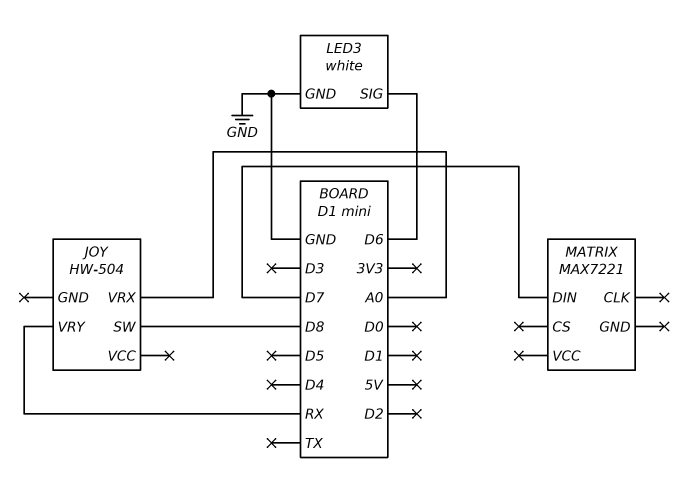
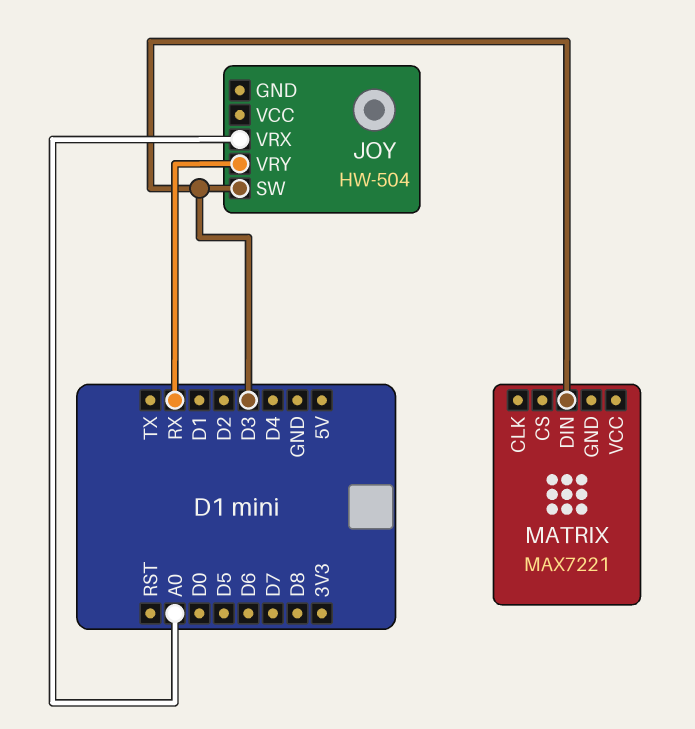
JOY pin SW: D8 -> D3
LED3: white -> none
LED3 pin GND: GND -> none
LED3 pin SIG: D6 -> none
MATRIX pin DIN: D7 -> D3

